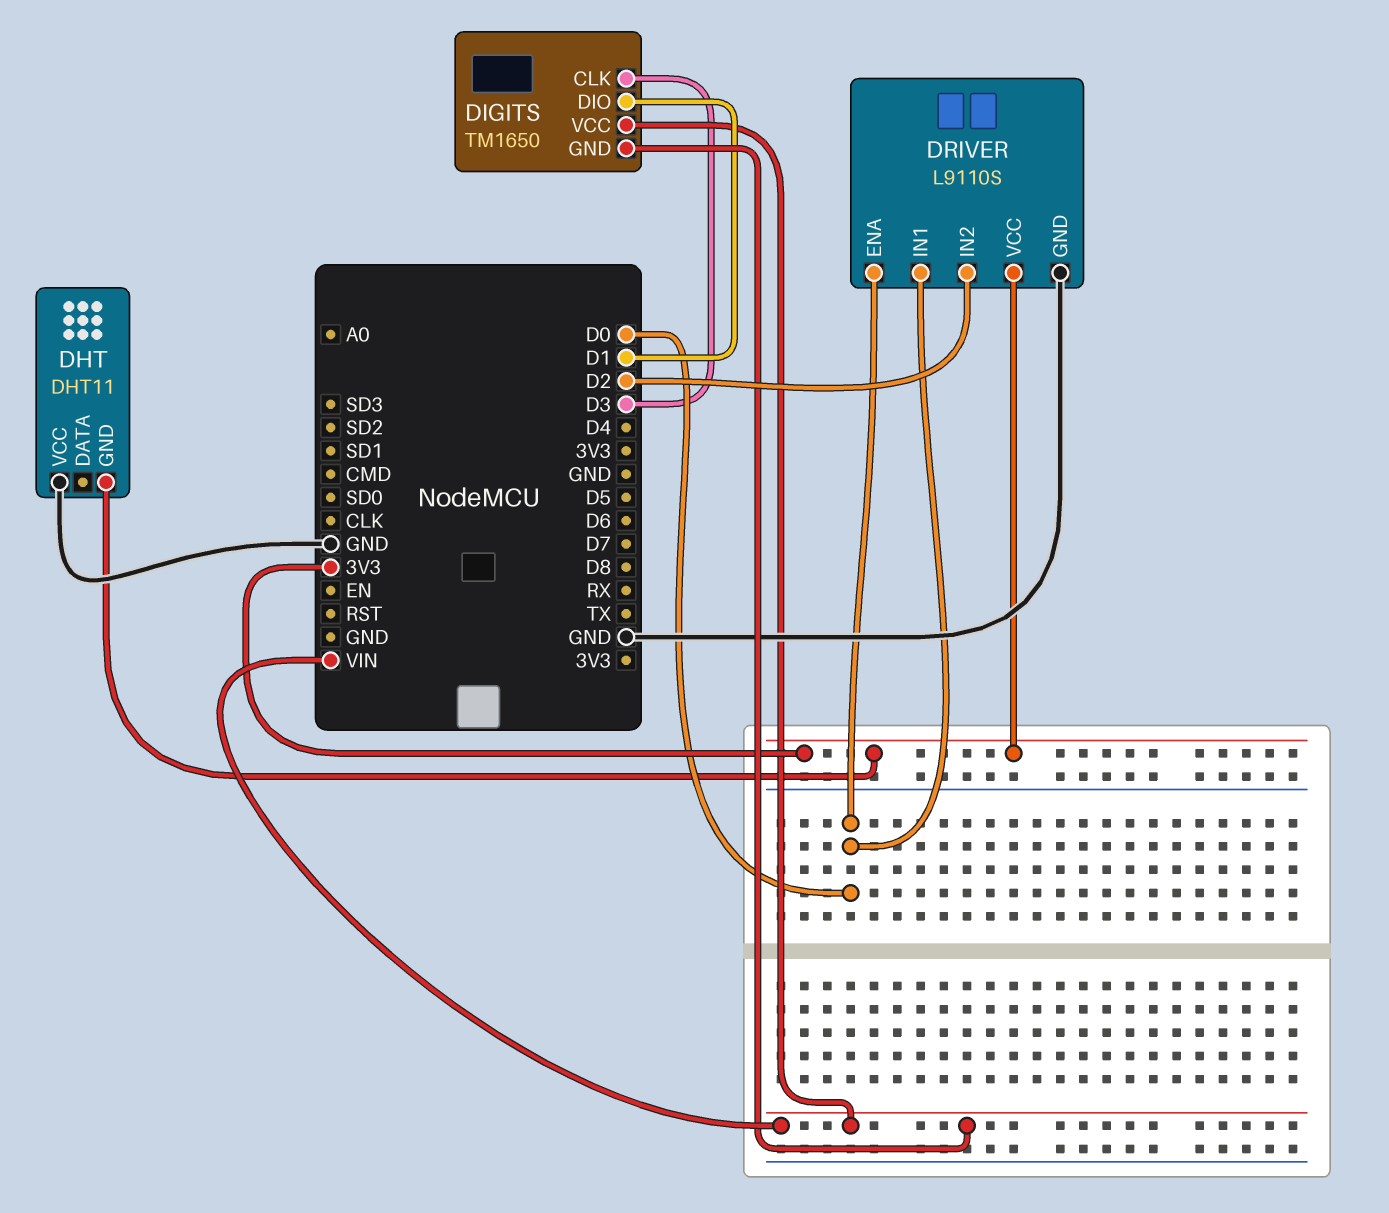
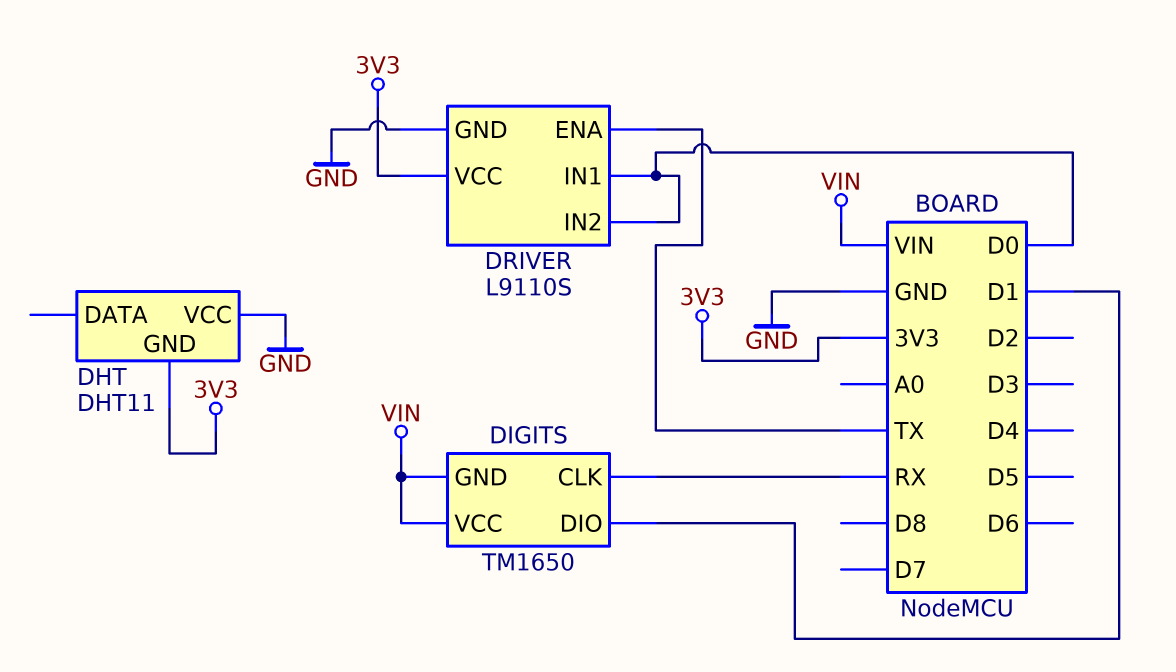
DIGITS pin CLK: D3 -> RX
DRIVER pin ENA: D0 -> TX
DRIVER pin IN2: D2 -> D0

